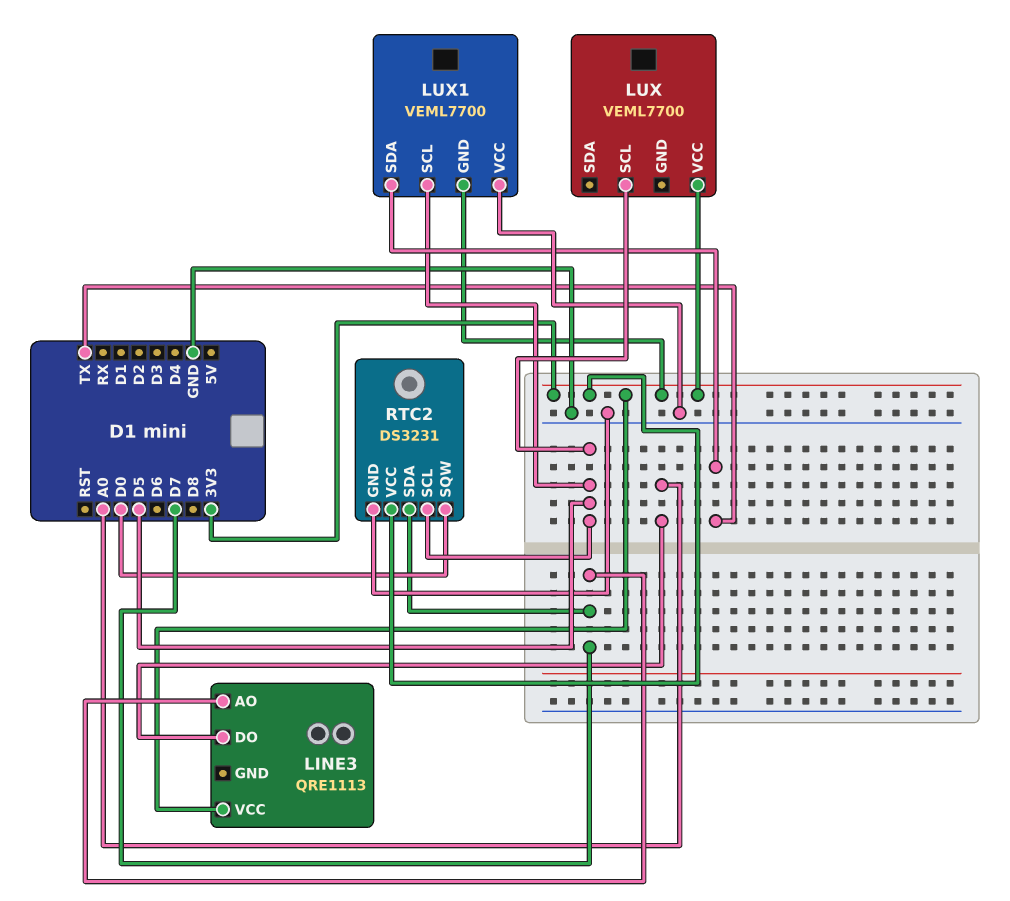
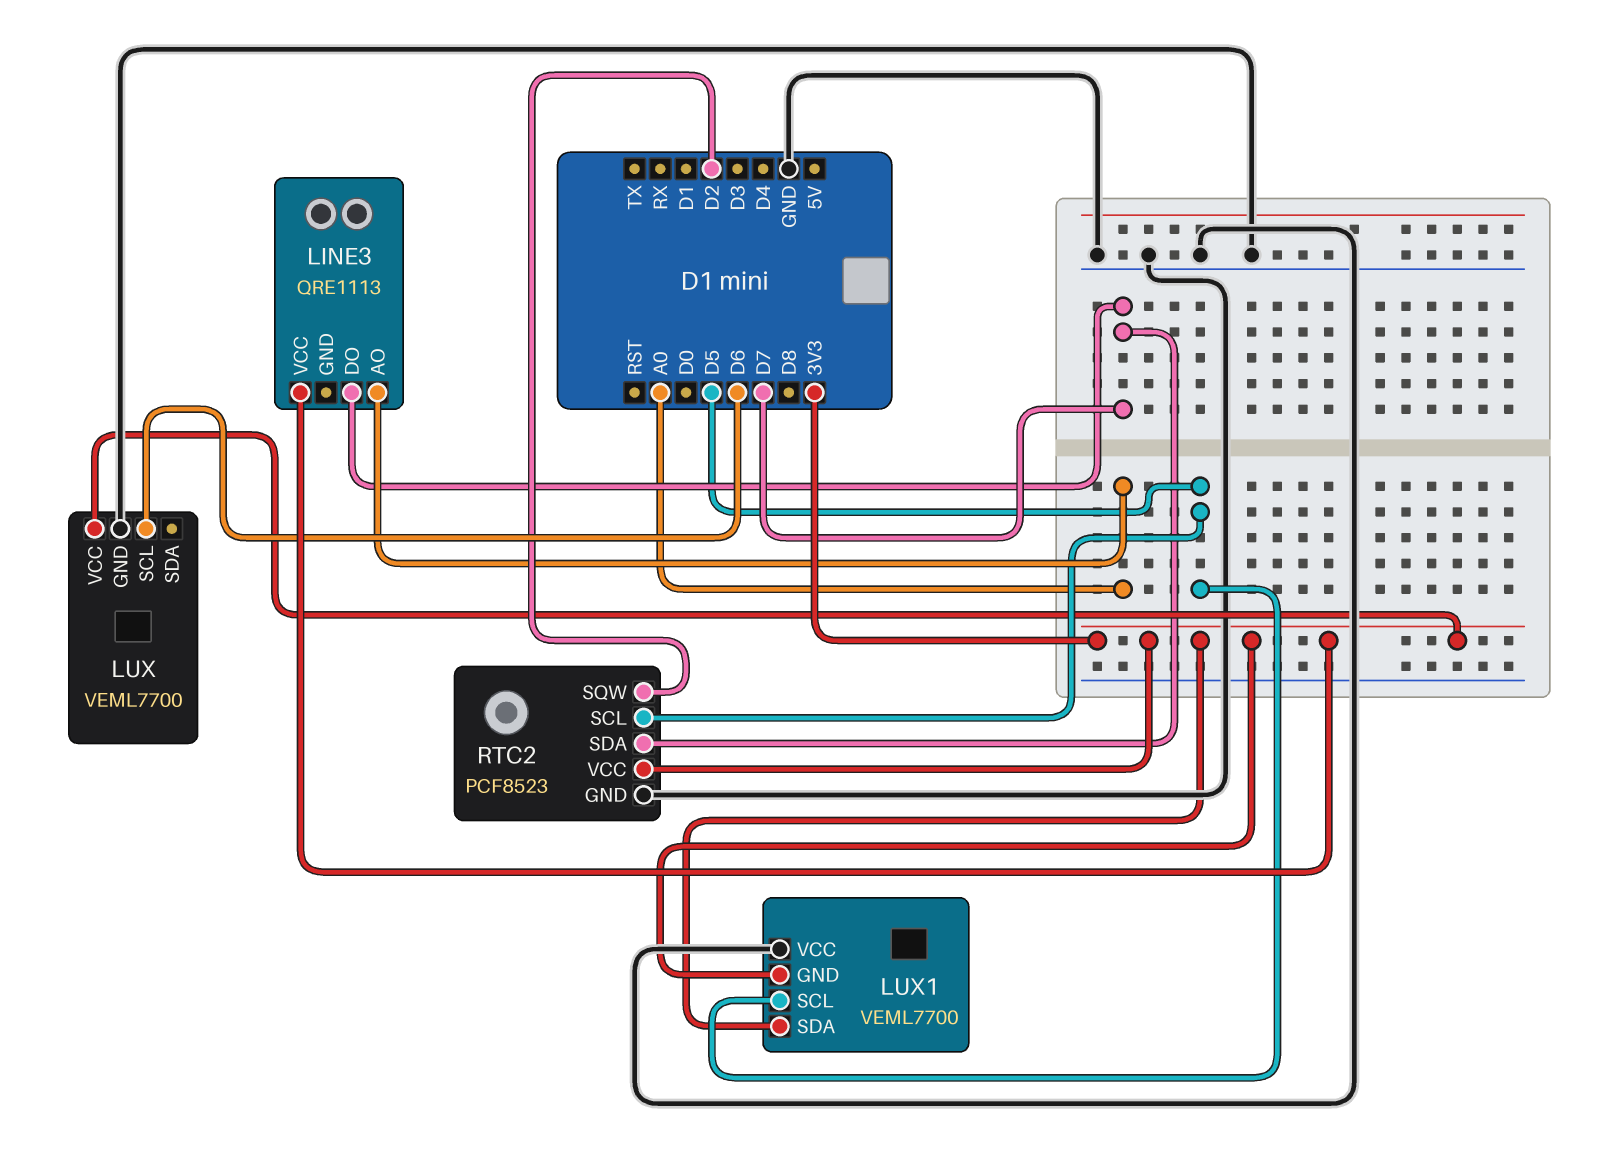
LINE3 pin AO: D7 -> A0
LINE3 pin DO: A0 -> D7
LUX pin GND: none -> GND
LUX pin SCL: D5 -> D6
LUX1 pin SDA: TX -> 3V3
RTC2: DS3231 -> PCF8523
RTC2 pin SQW: D0 -> D2

